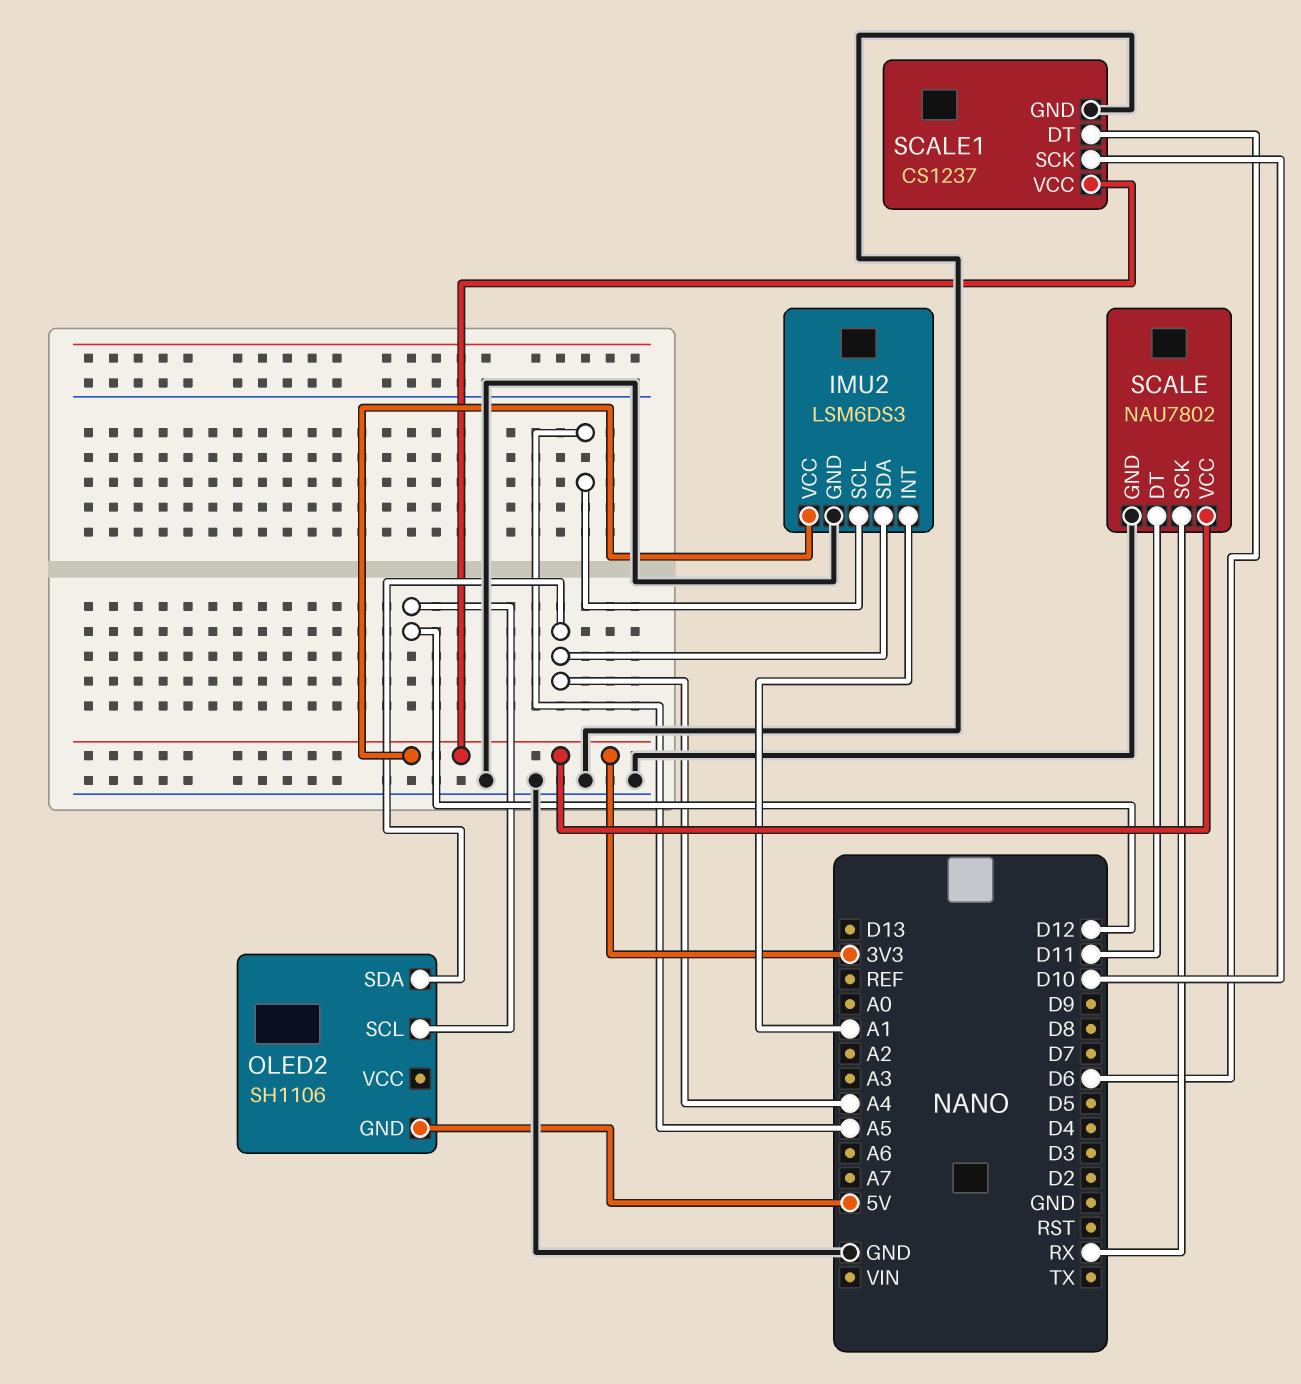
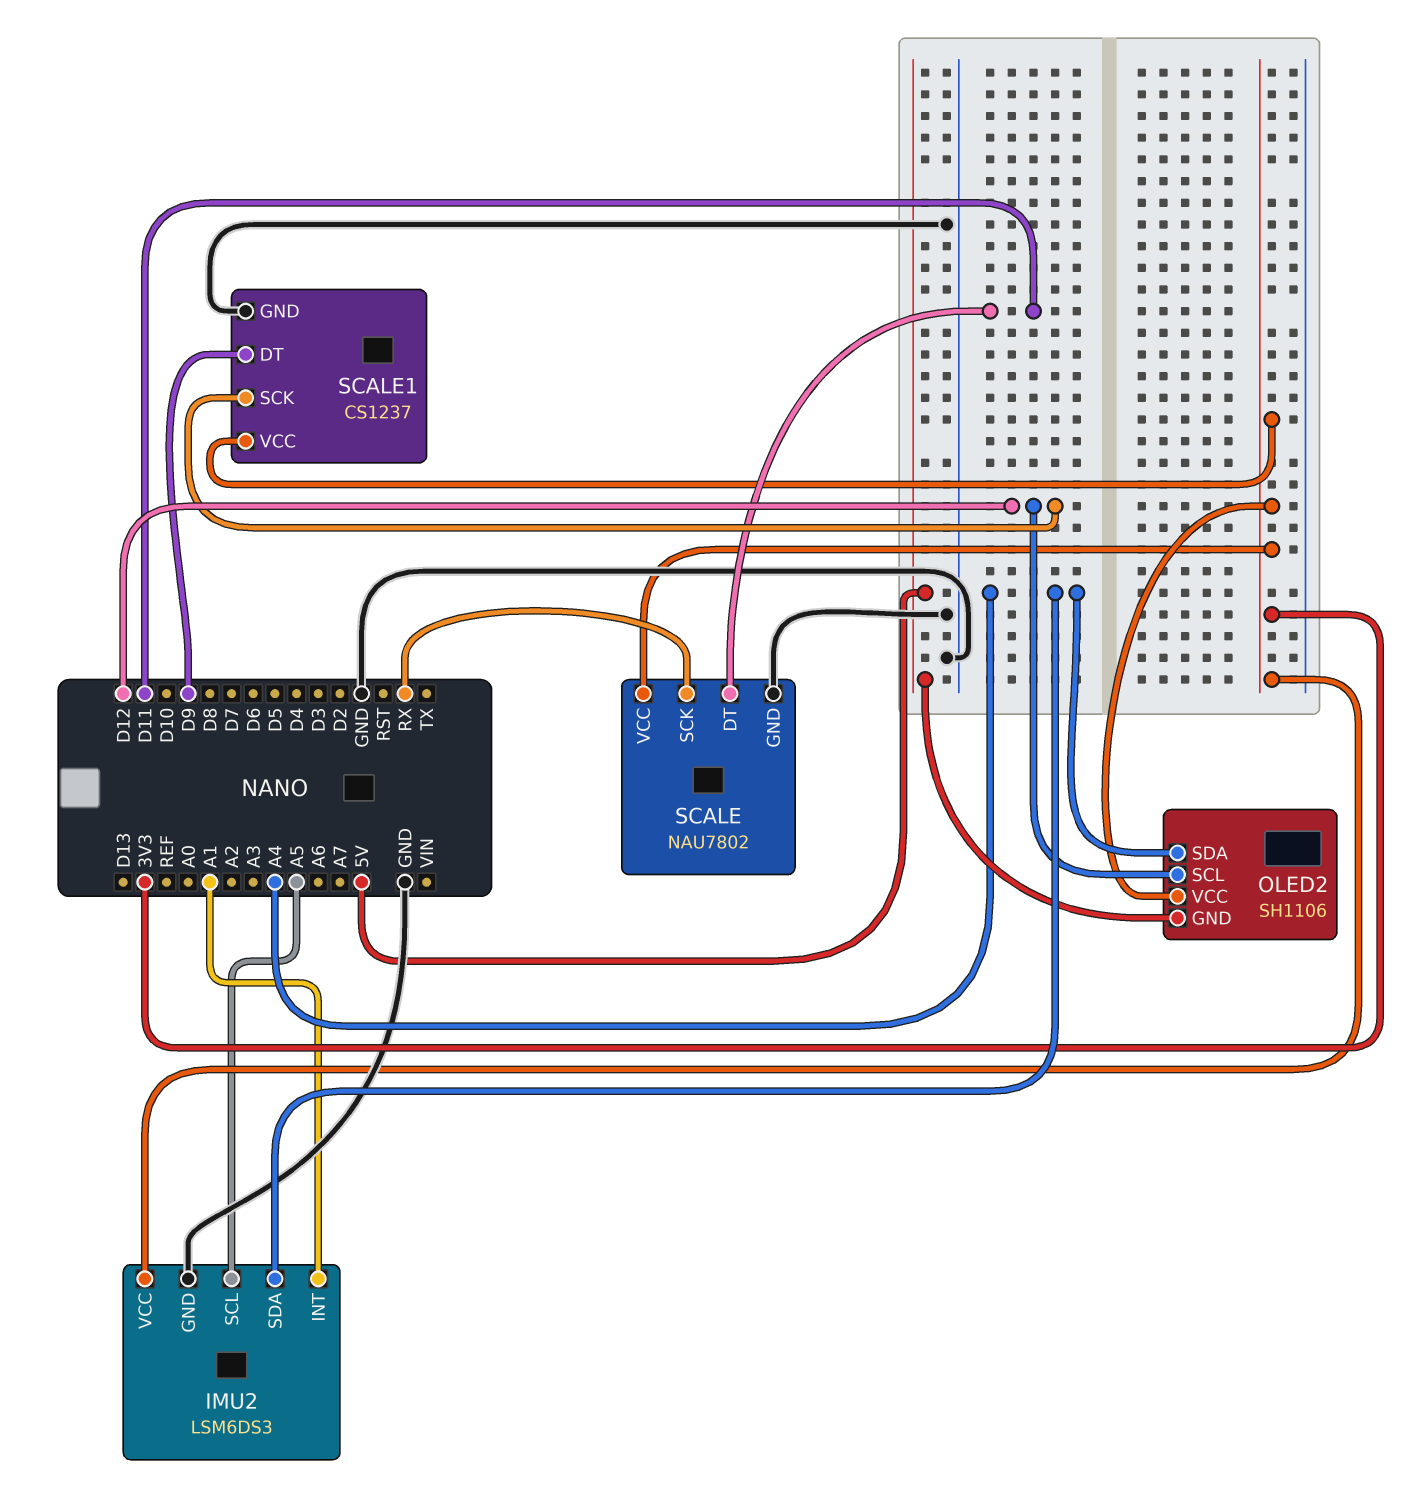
OLED2 pin VCC: none -> 3V3
SCALE1 pin DT: D6 -> D9
SCALE1 pin SCK: D10 -> D12

